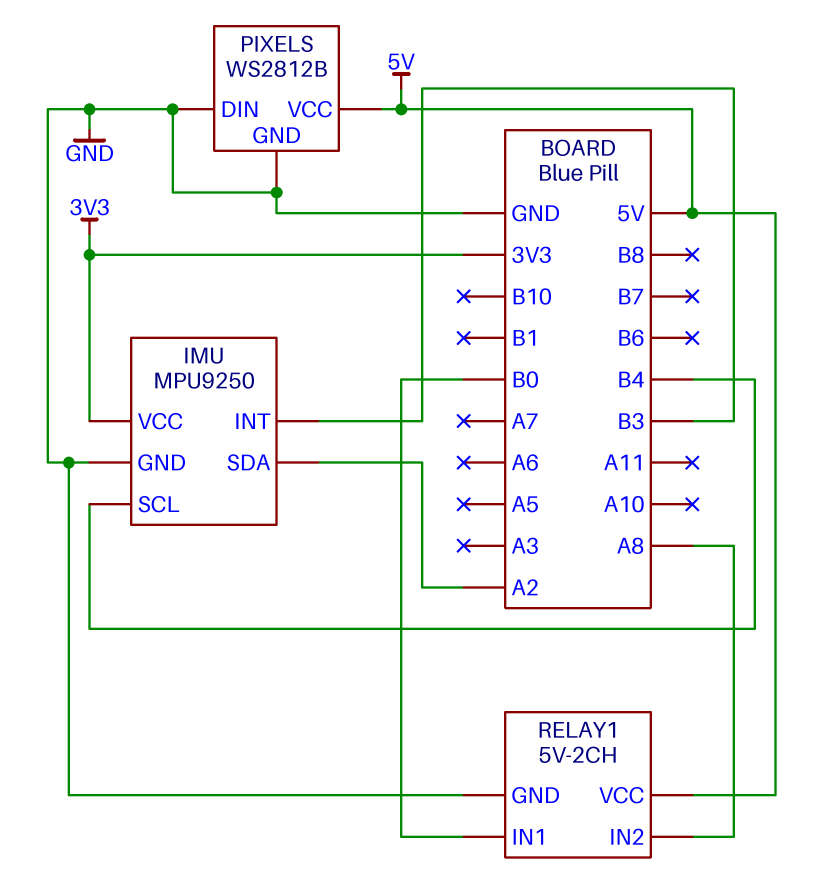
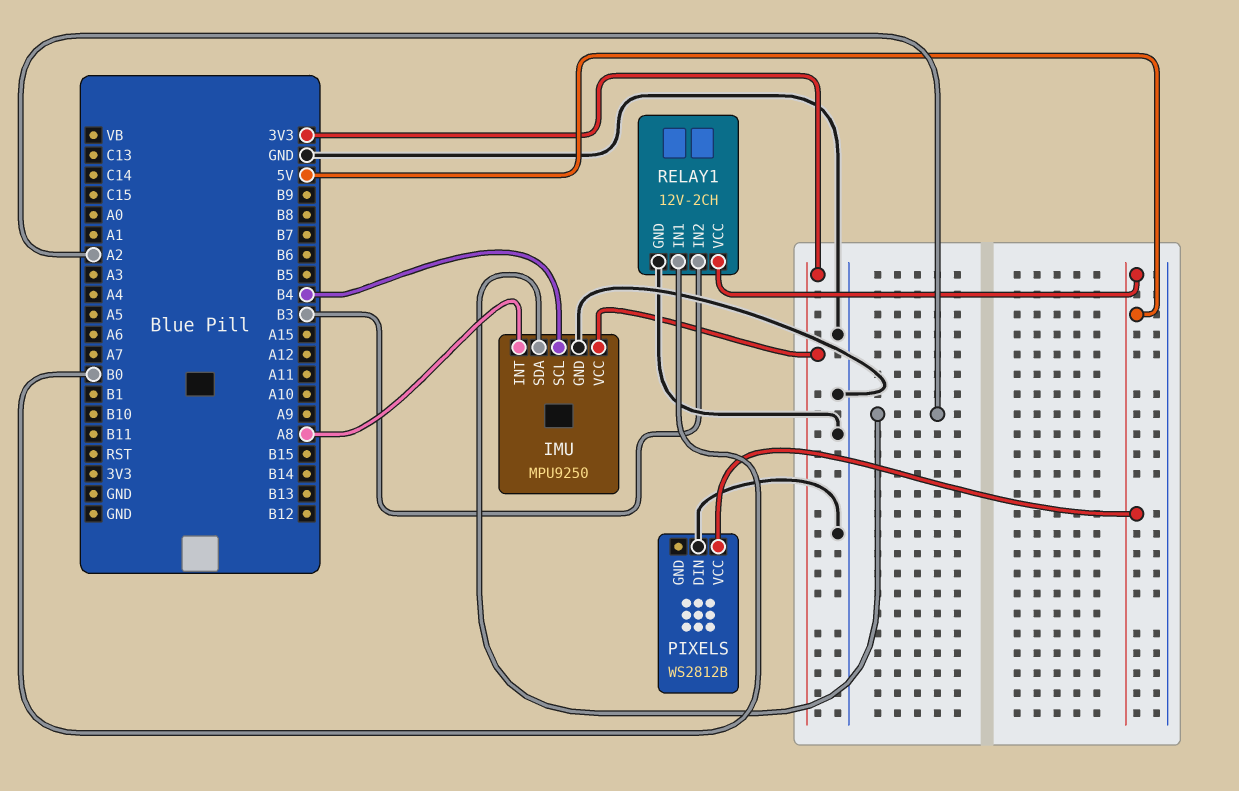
IMU pin INT: B3 -> A8
PIXELS pin GND: GND -> none
RELAY1: 5V-2CH -> 12V-2CH
RELAY1 pin IN2: A8 -> B3

